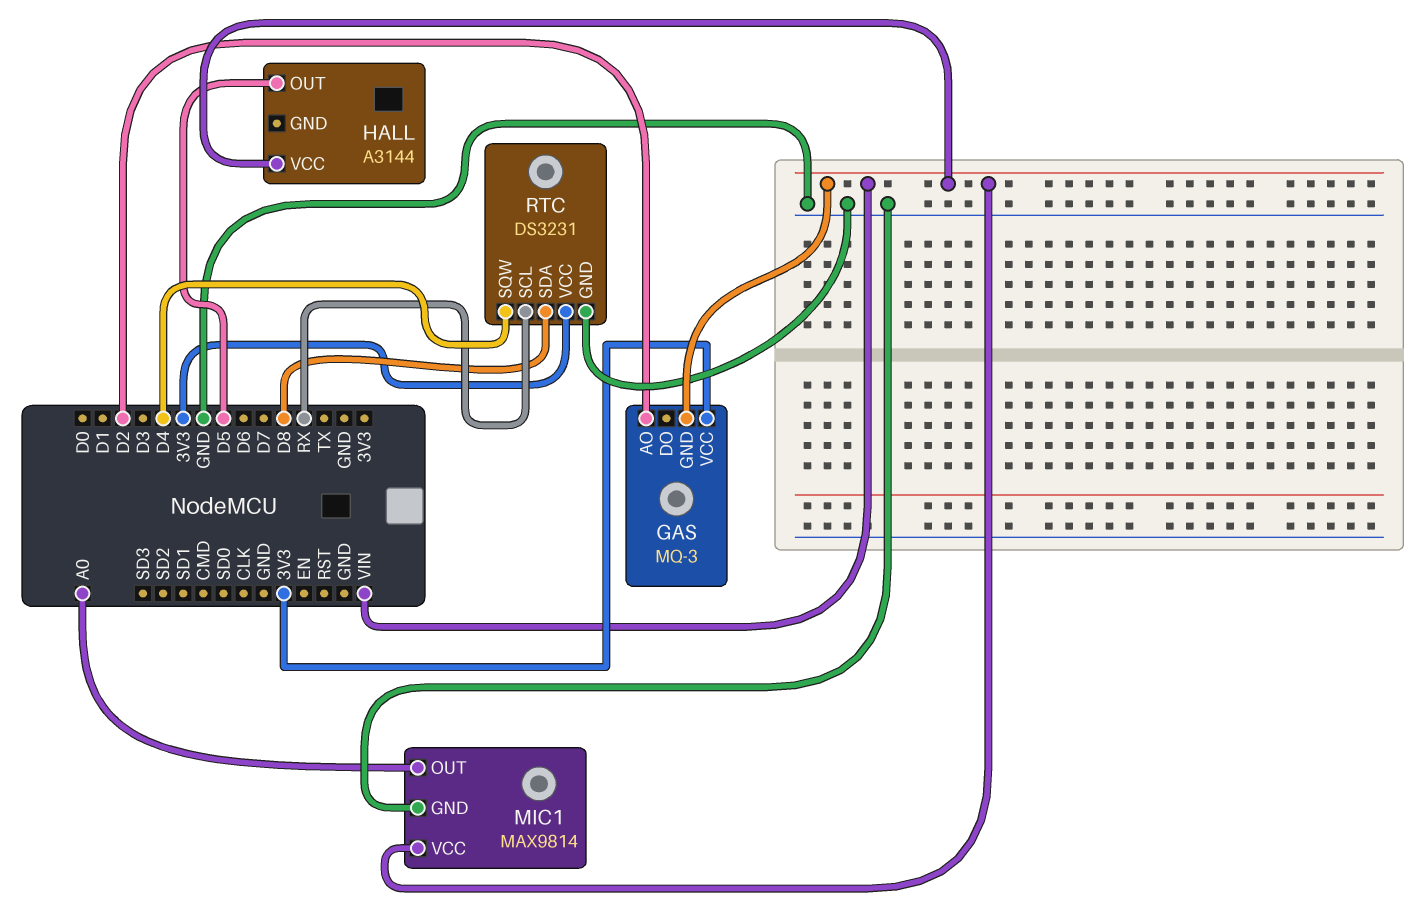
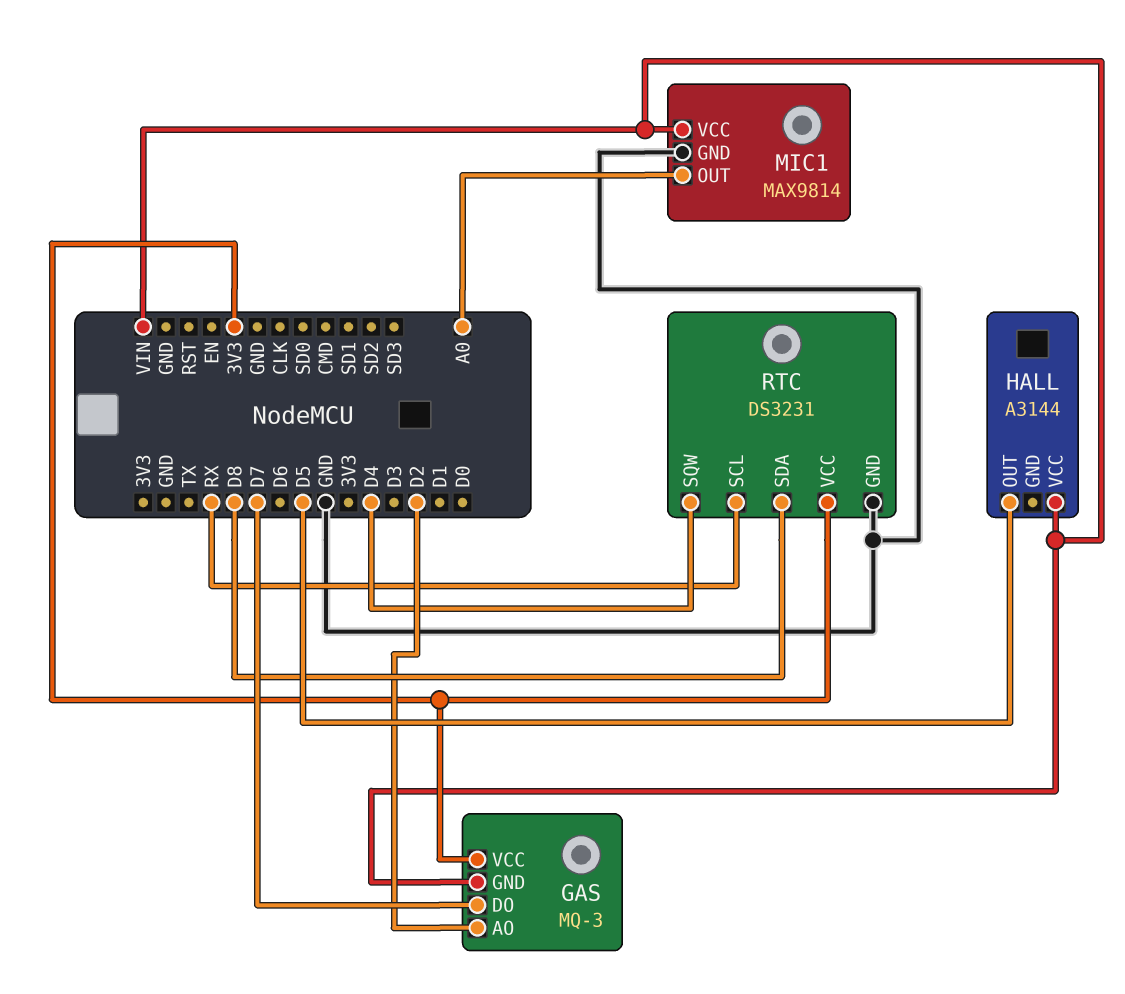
GAS pin DO: none -> D7

